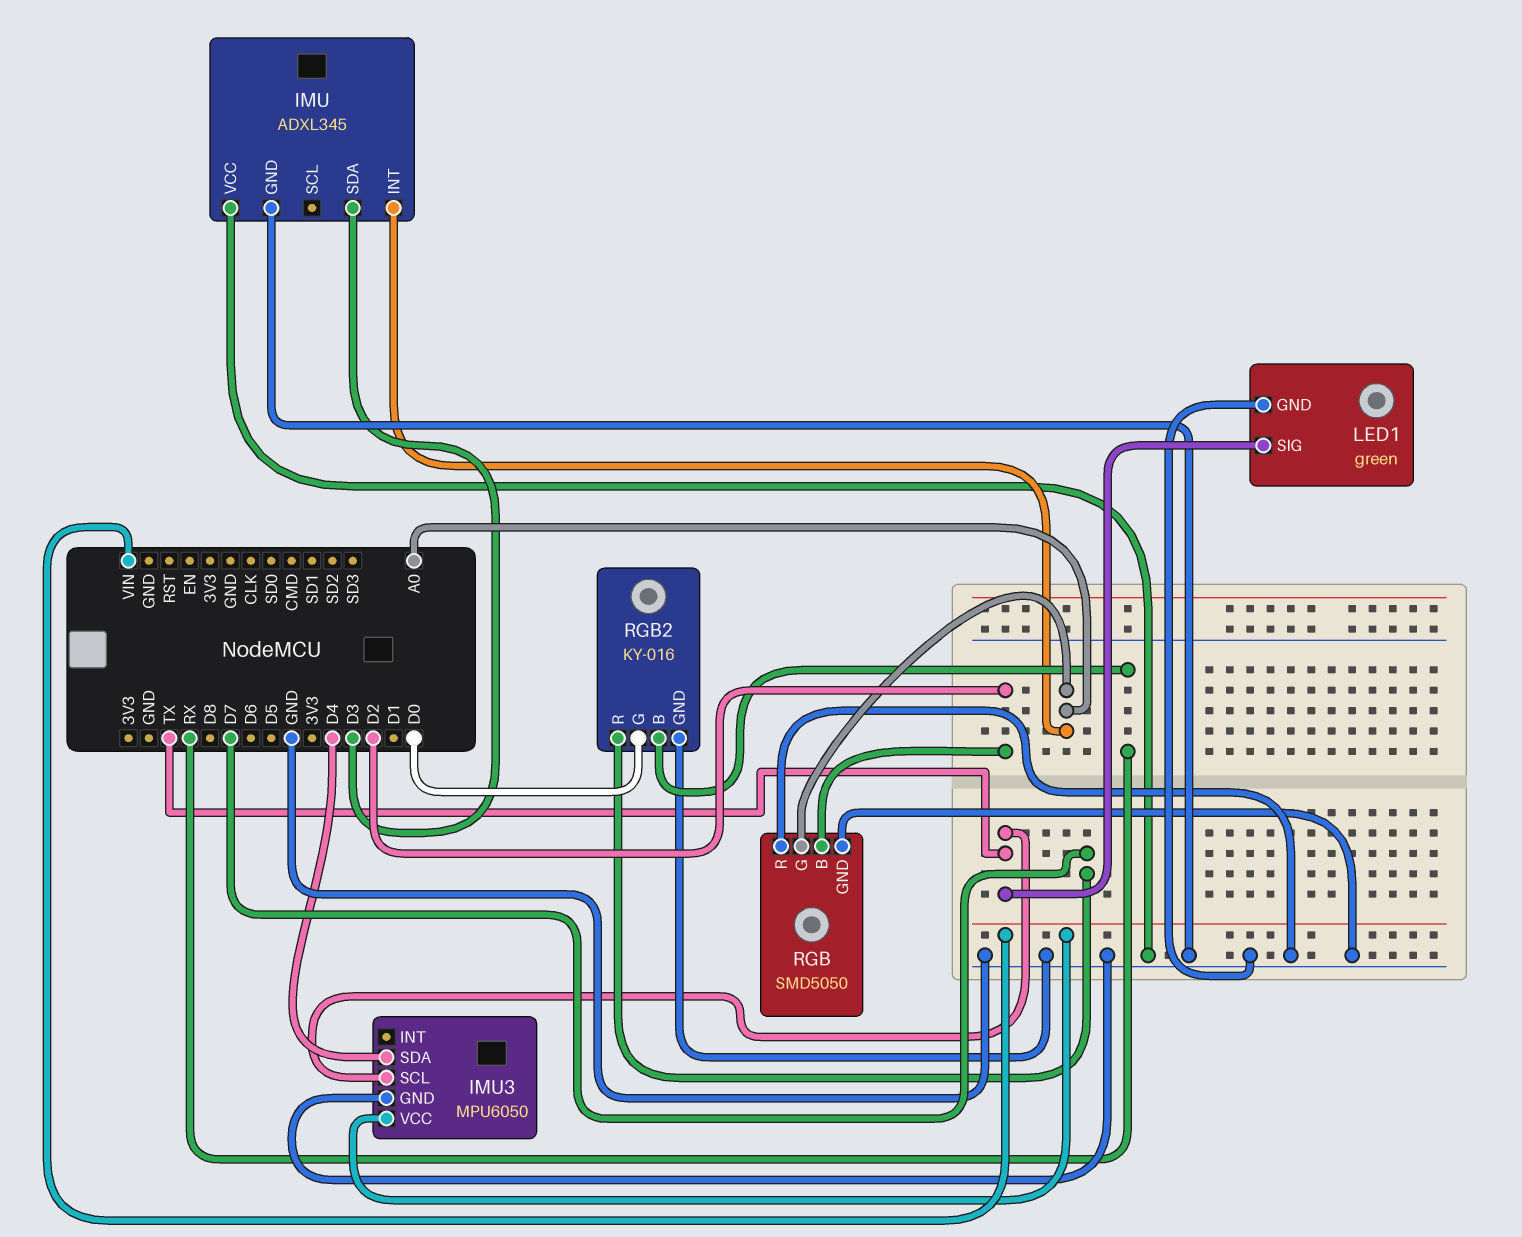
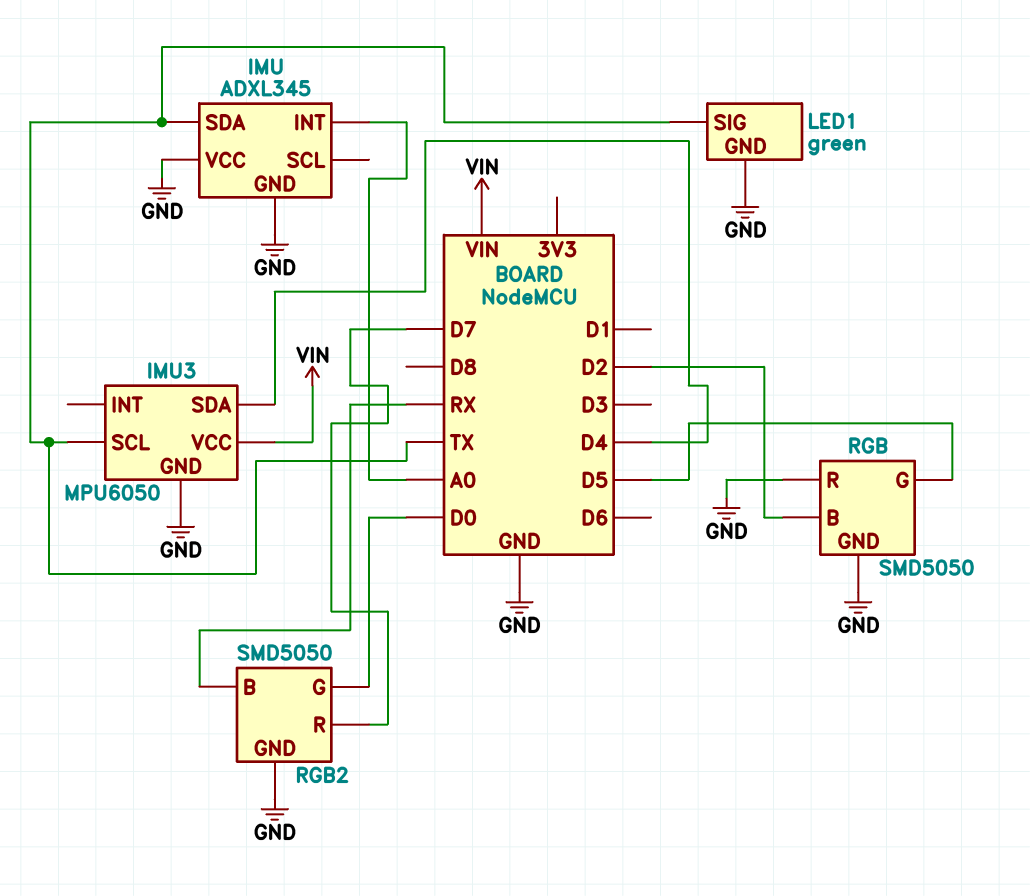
IMU pin SDA: D3 -> TX
RGB pin G: A0 -> D5
RGB2: KY-016 -> SMD5050

